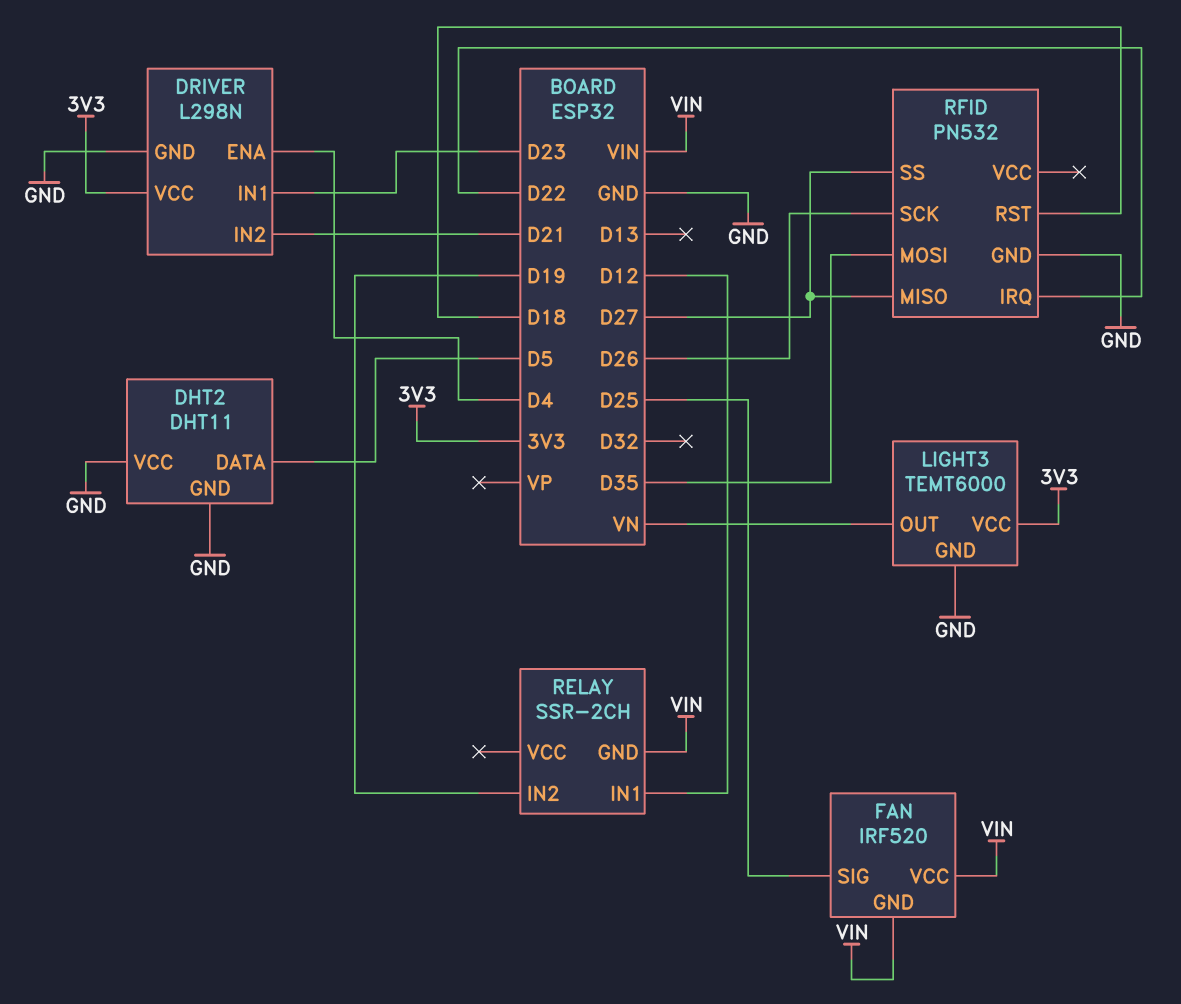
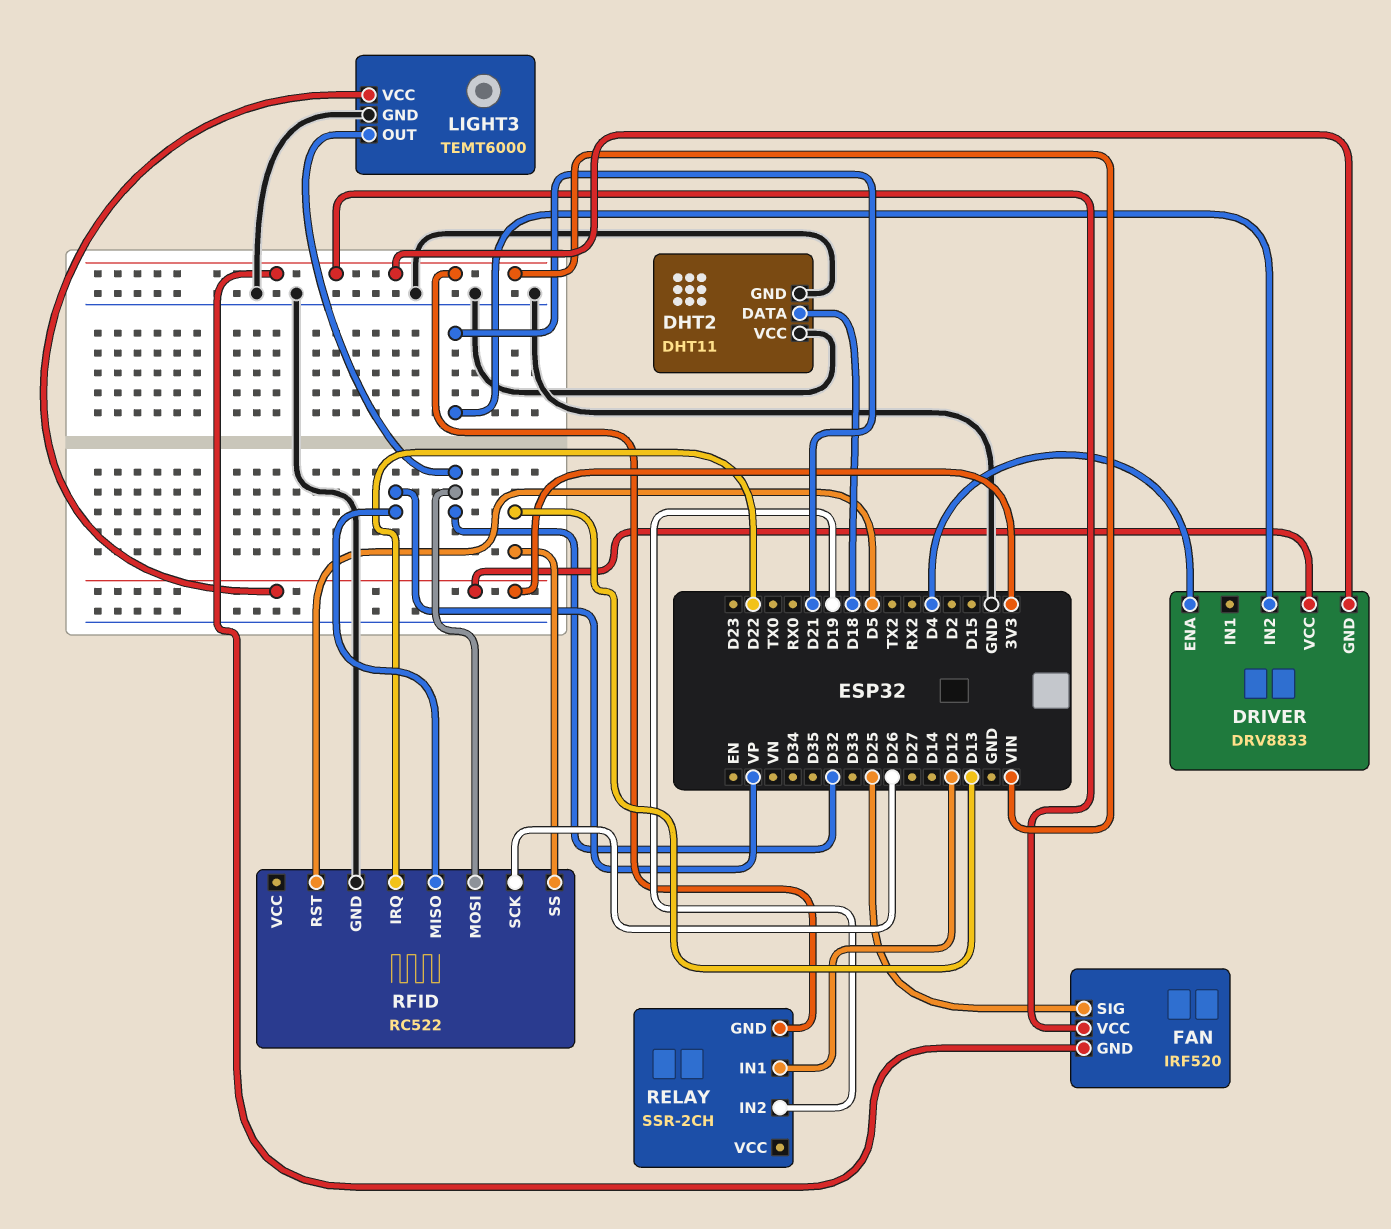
DHT2 pin DATA: D5 -> D18
DRIVER: L298N -> DRV8833
DRIVER pin GND: GND -> VIN
DRIVER pin IN1: D23 -> none
LIGHT3 pin OUT: VN -> D32
RFID: PN532 -> RC522
RFID pin MISO: D27 -> VP
RFID pin MOSI: D35 -> D32
RFID pin RST: D18 -> D5
RFID pin SS: D27 -> D13

